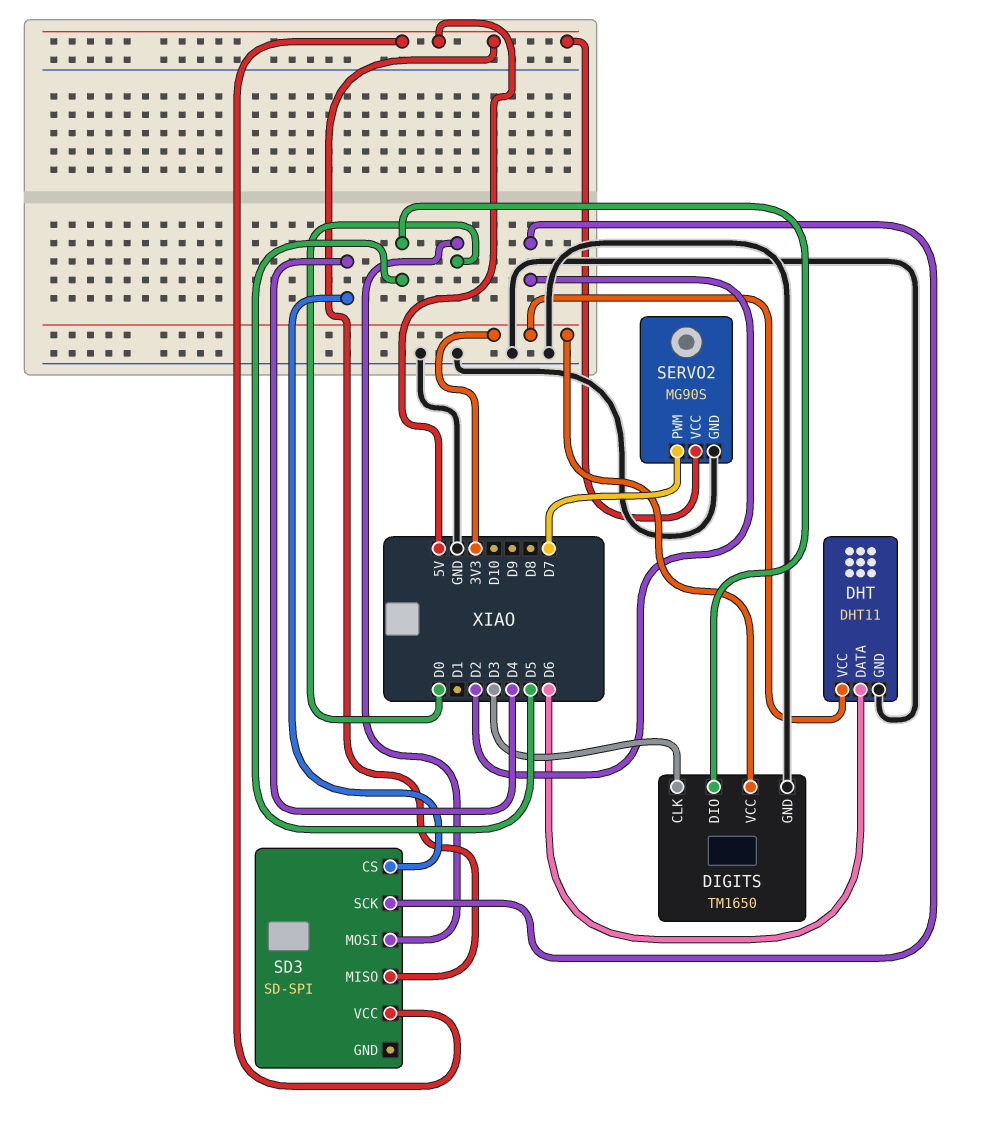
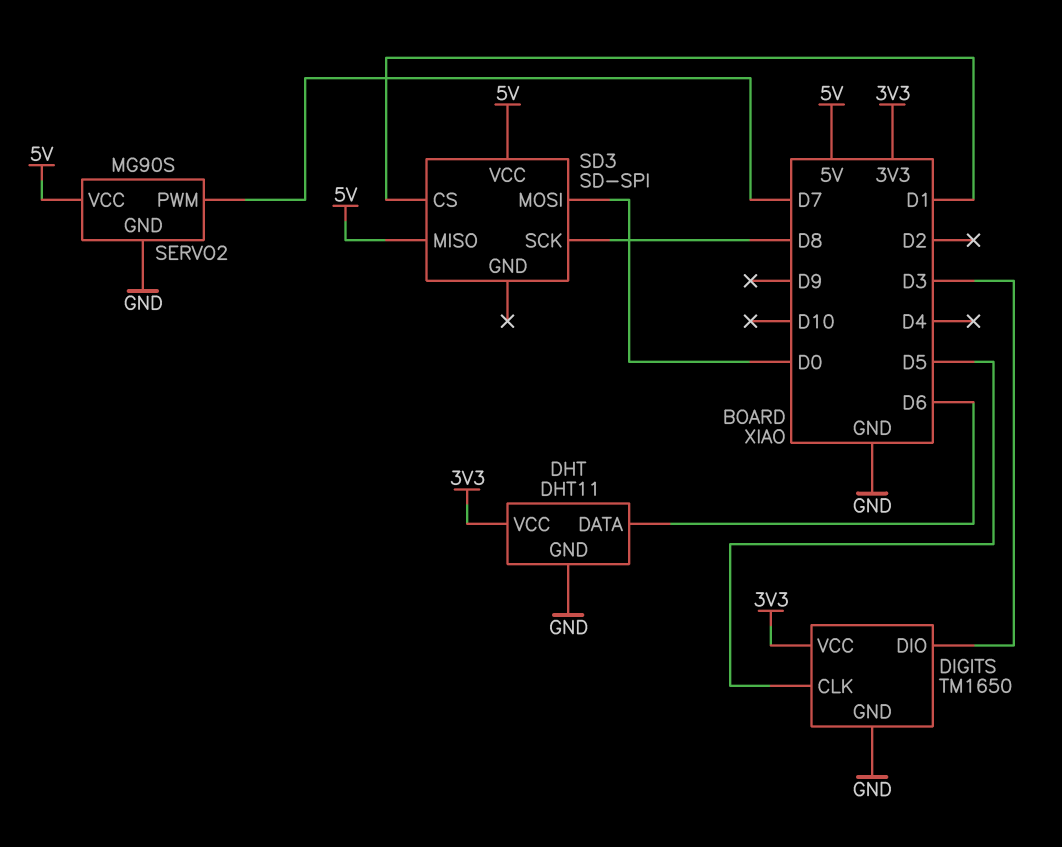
DIGITS pin CLK: D3 -> D5
DIGITS pin DIO: D5 -> D3
SD3 pin CS: D4 -> D1
SD3 pin SCK: D2 -> D8

